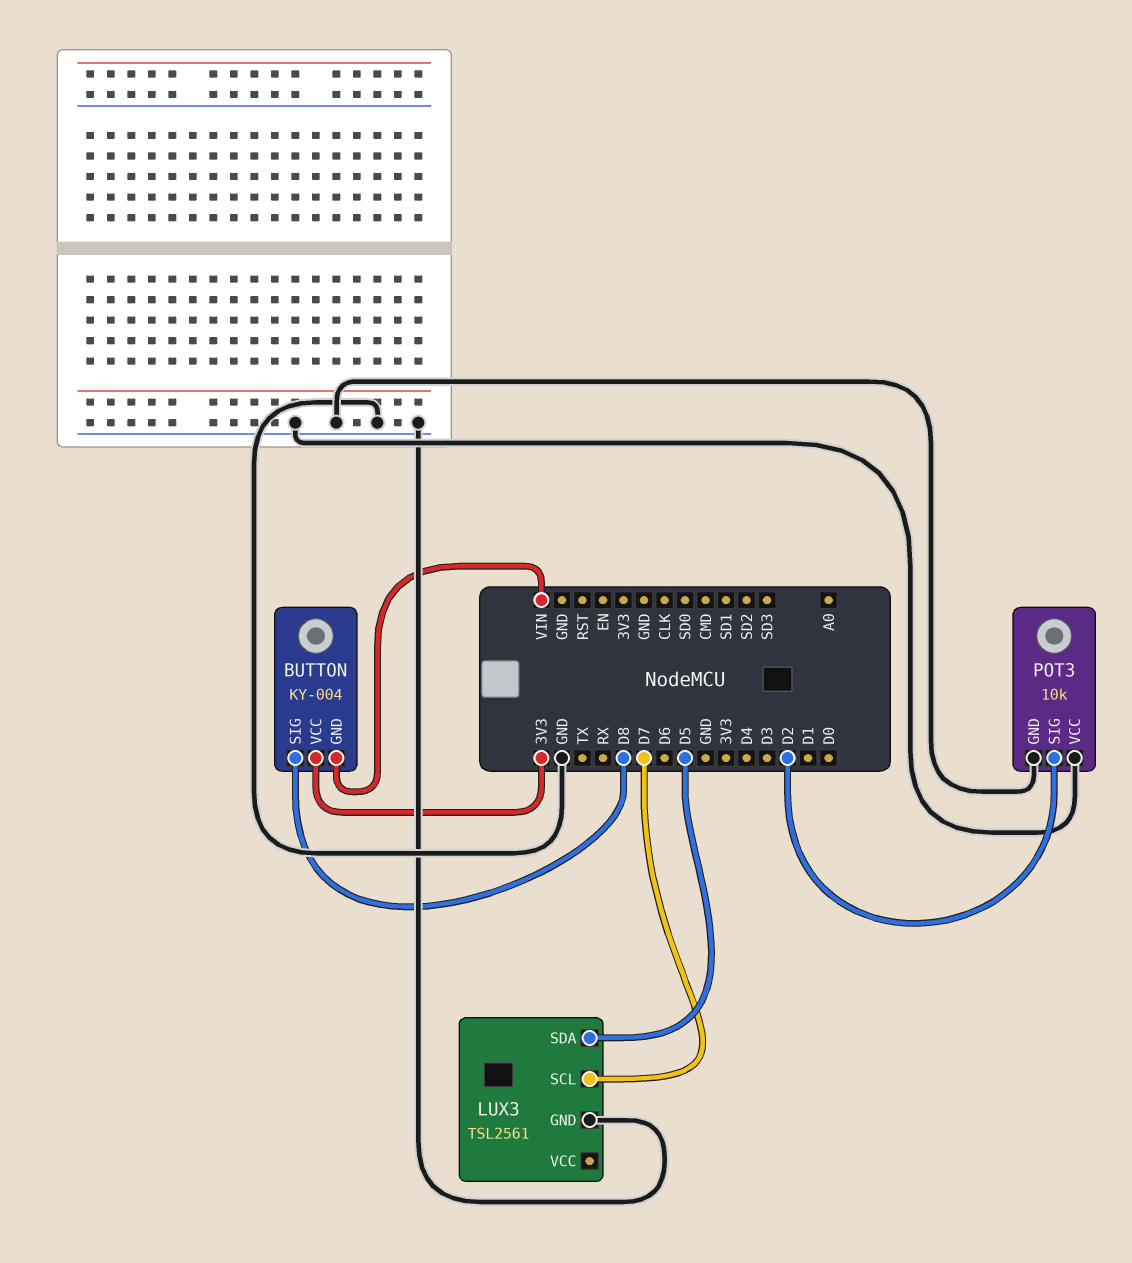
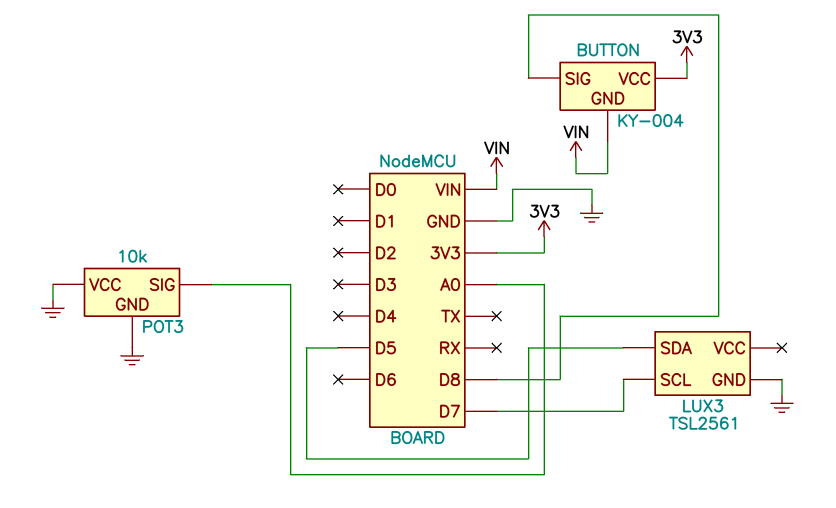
POT3 pin SIG: D2 -> A0

